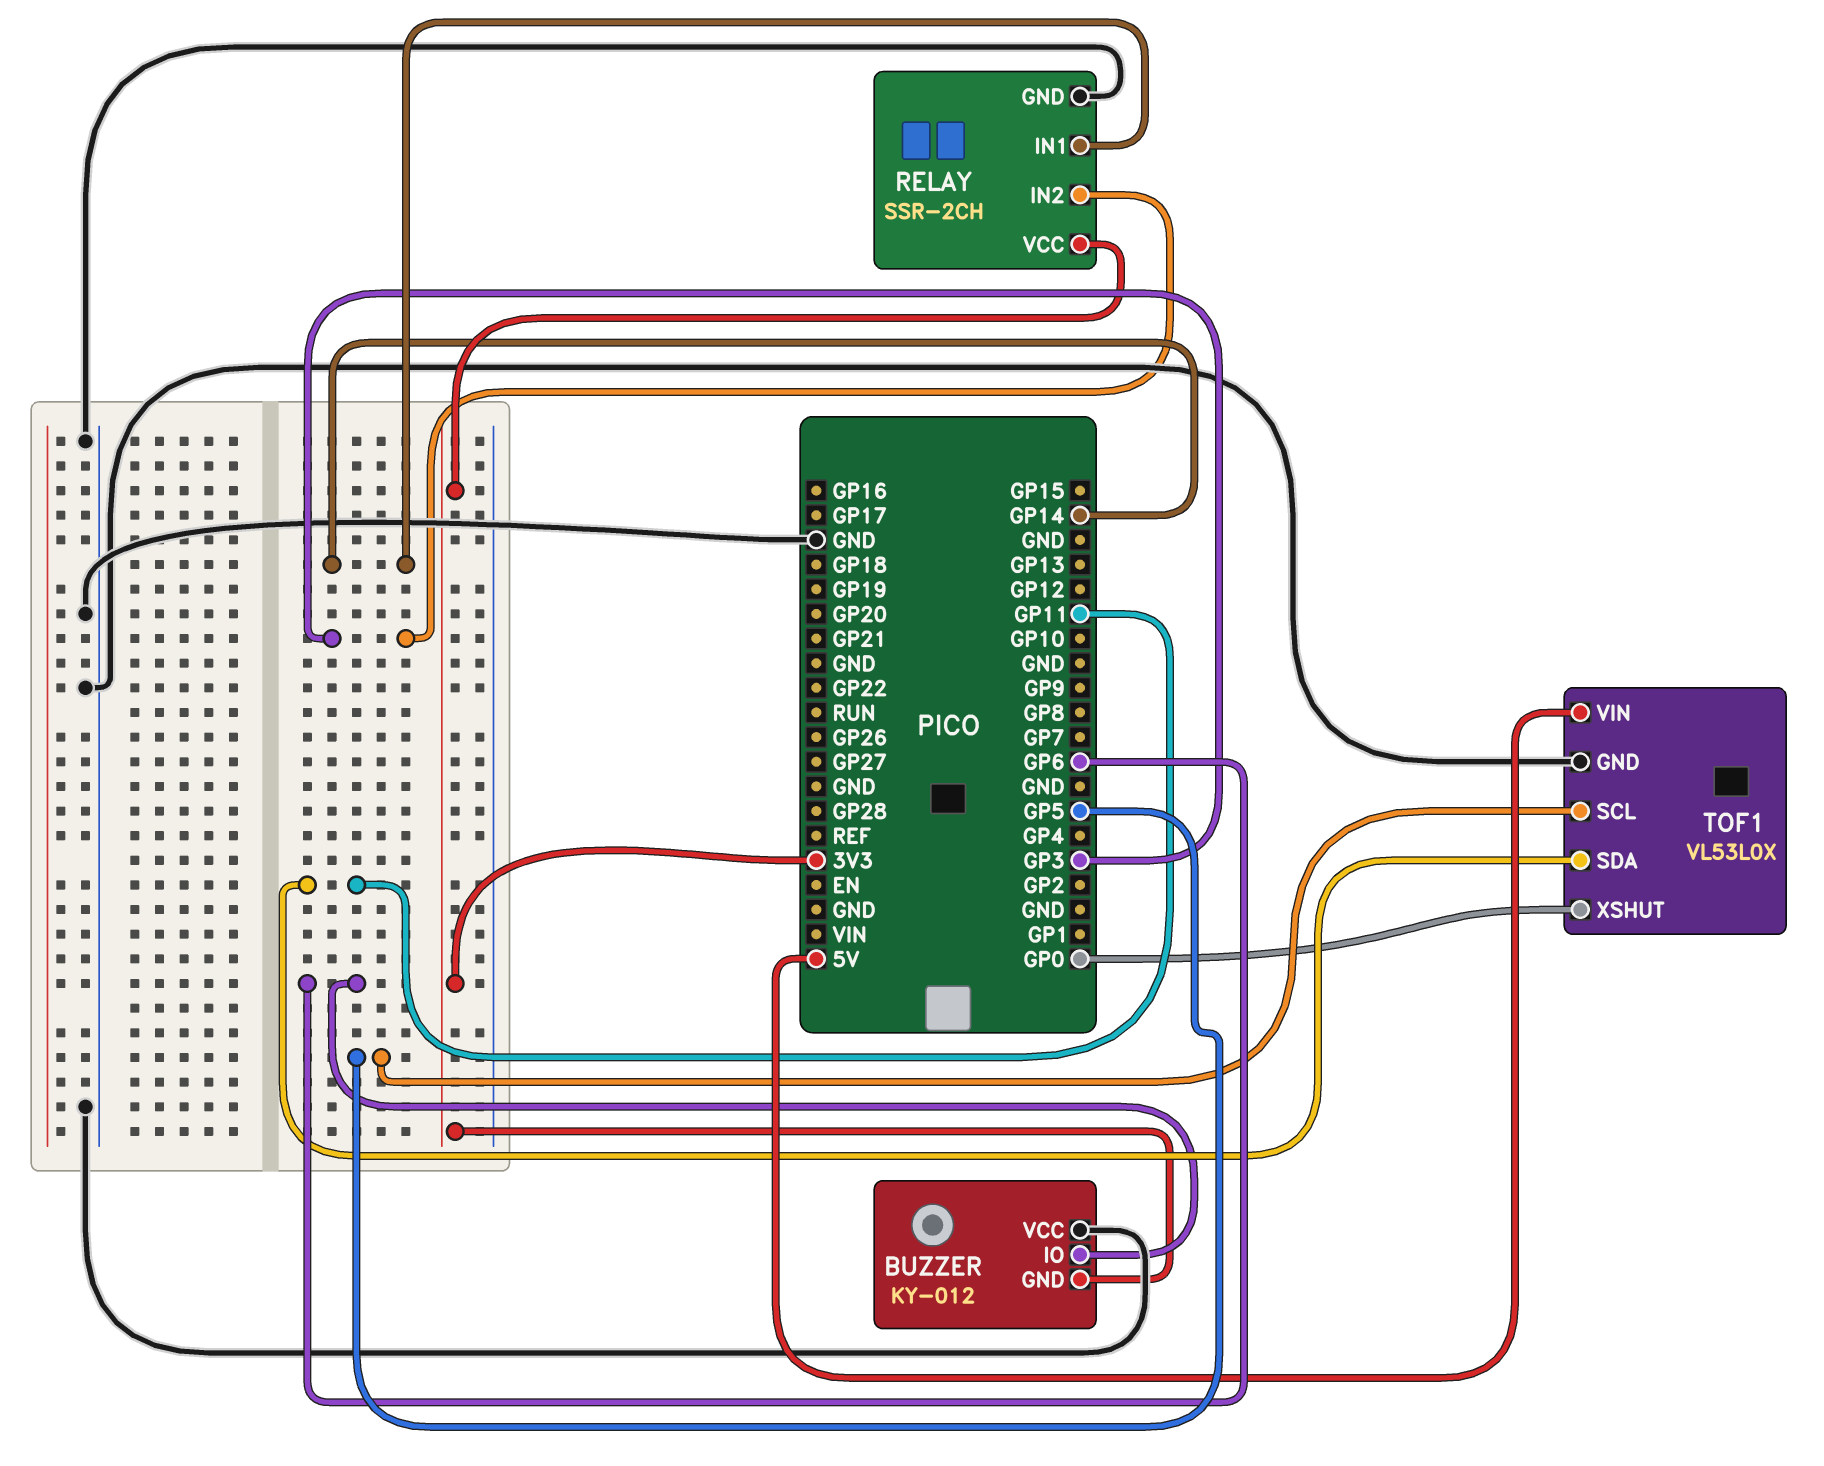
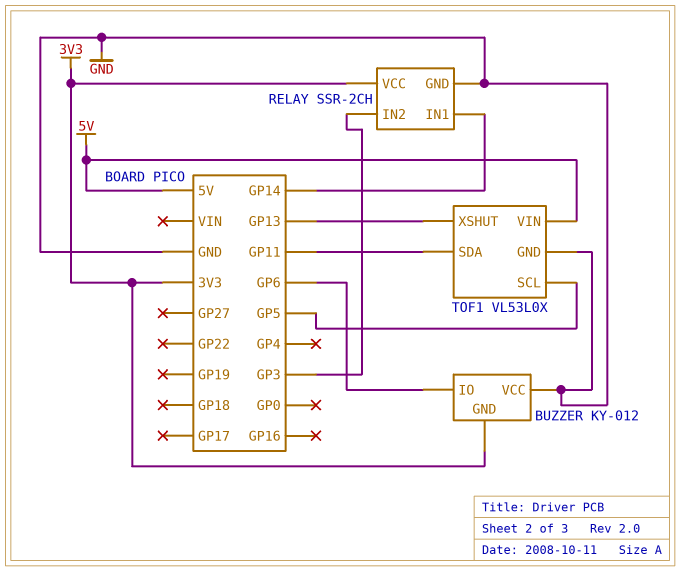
TOF1 pin XSHUT: GP0 -> GP13

